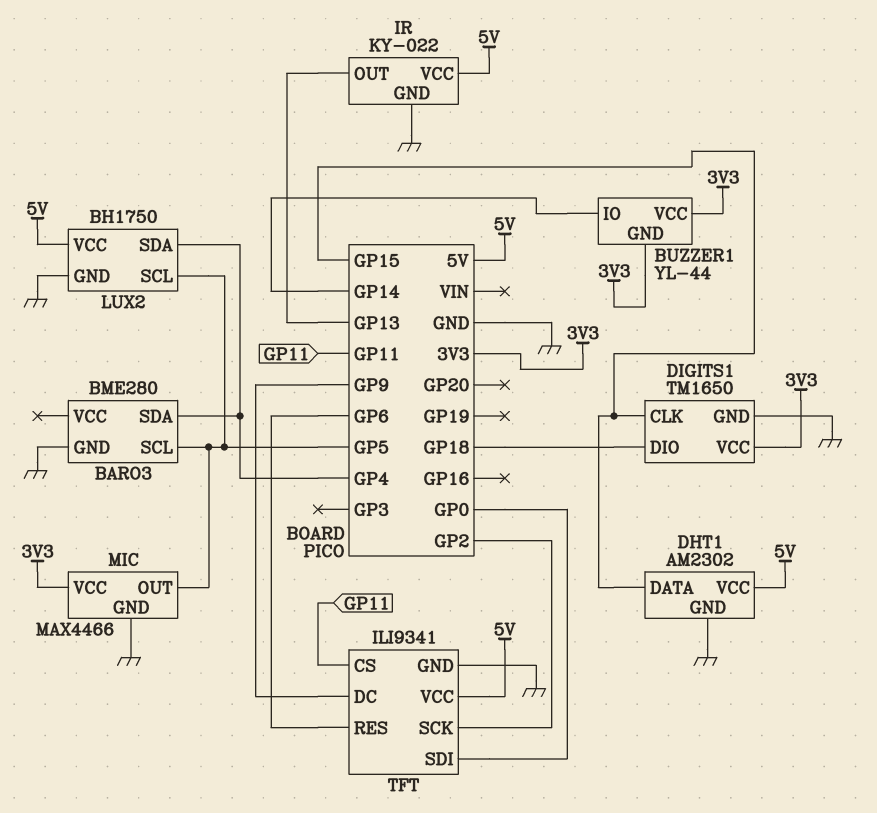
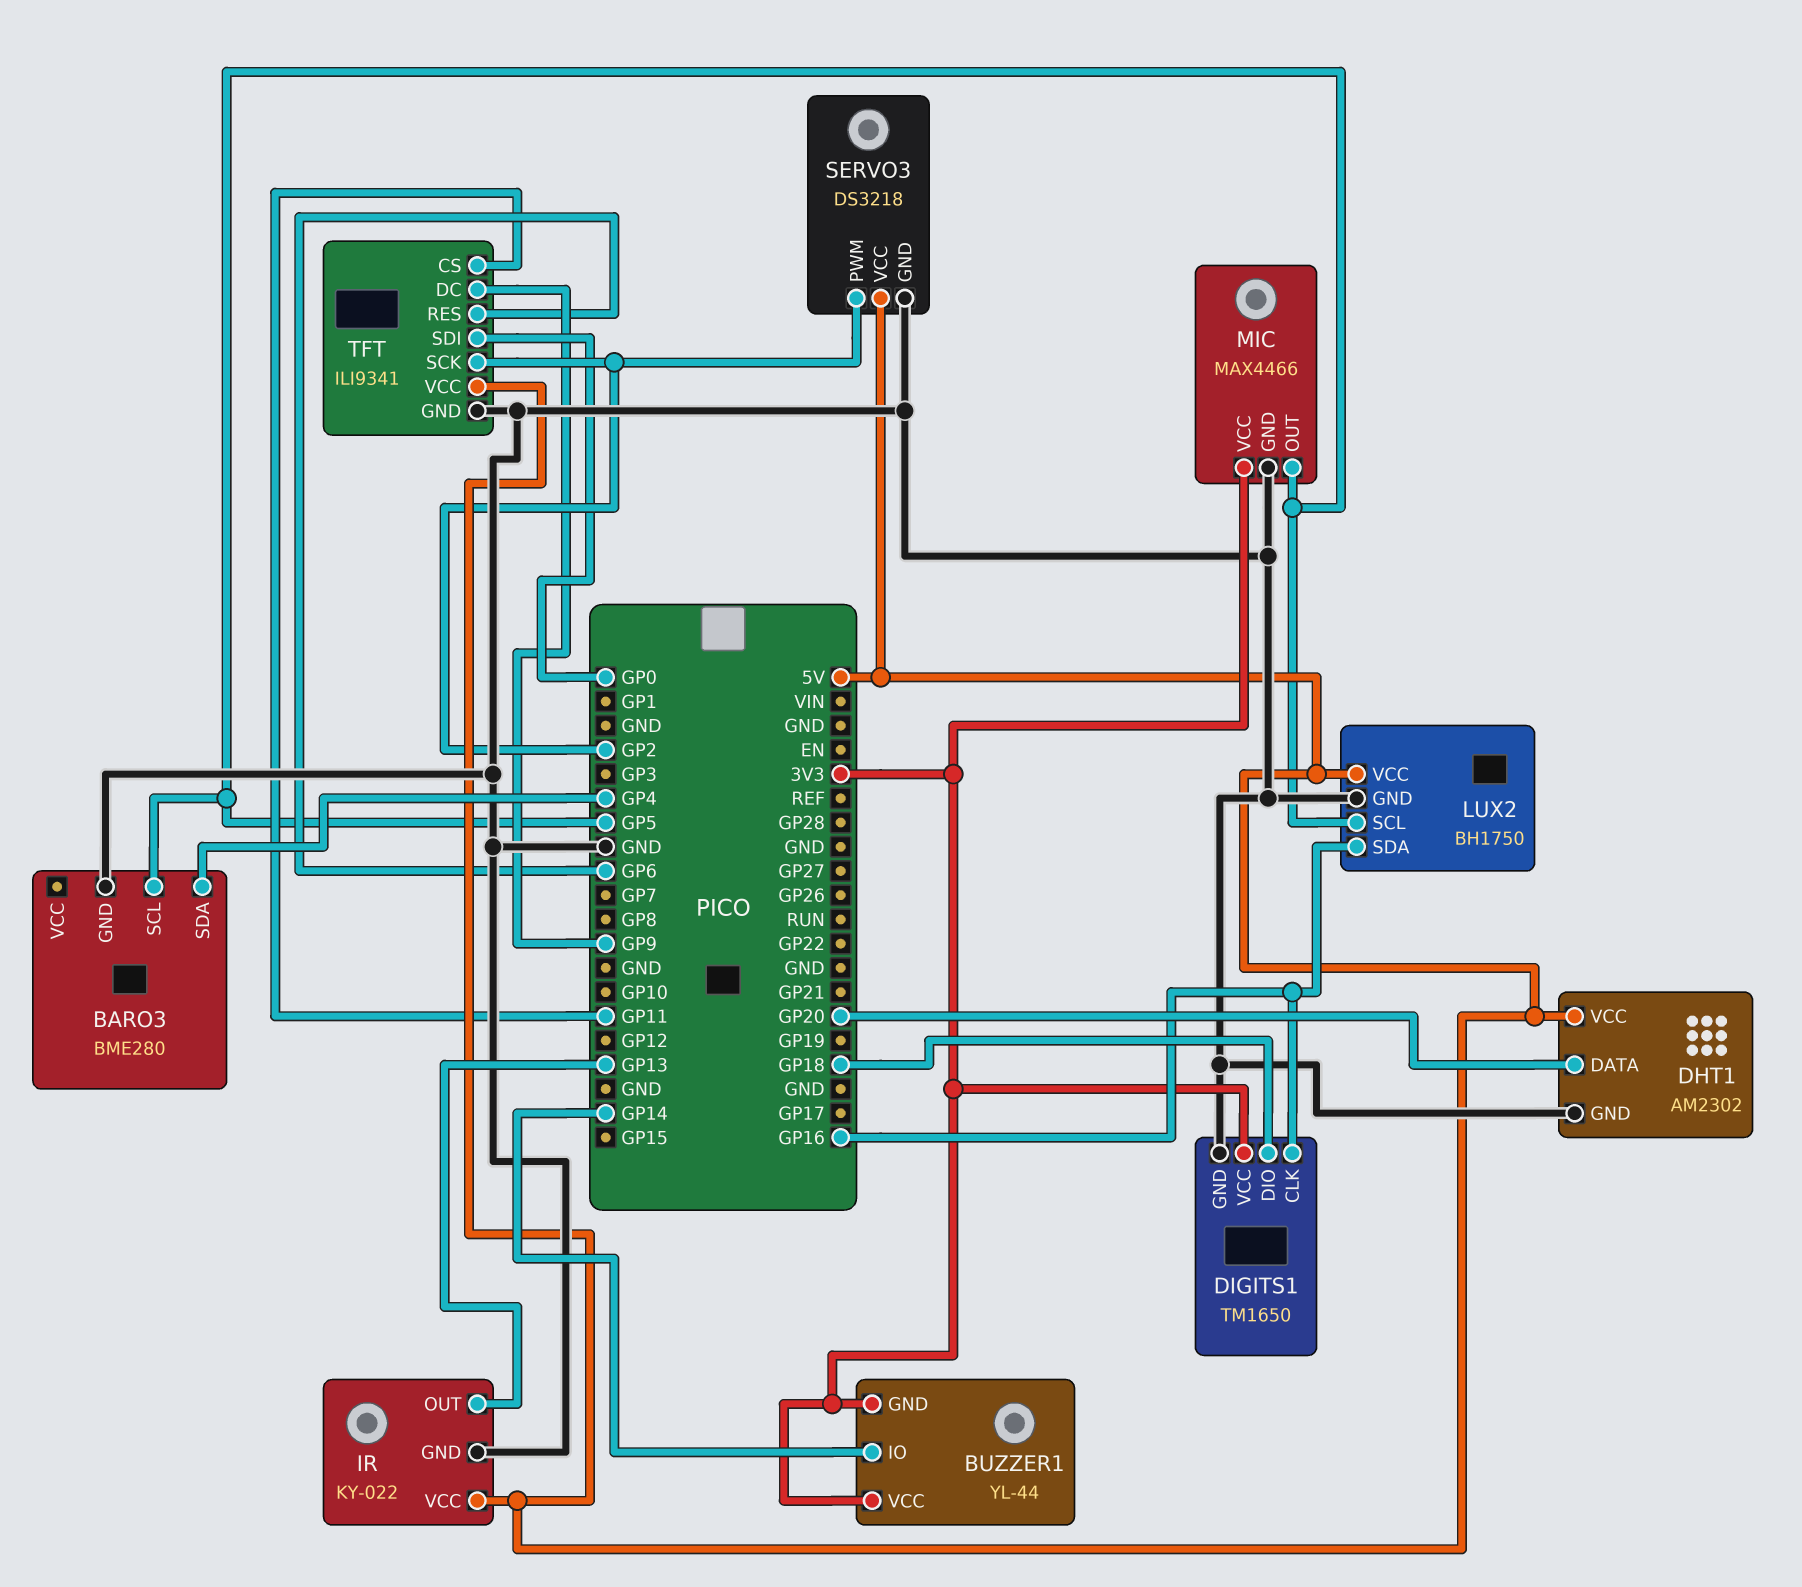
DHT1 pin DATA: GP15 -> GP20
DIGITS1 pin CLK: GP15 -> GP16
LUX2 pin SDA: GP4 -> GP16
SERVO3: none -> DS3218
SERVO3 pin GND: none -> GND
SERVO3 pin PWM: none -> GP2
SERVO3 pin VCC: none -> 5V

